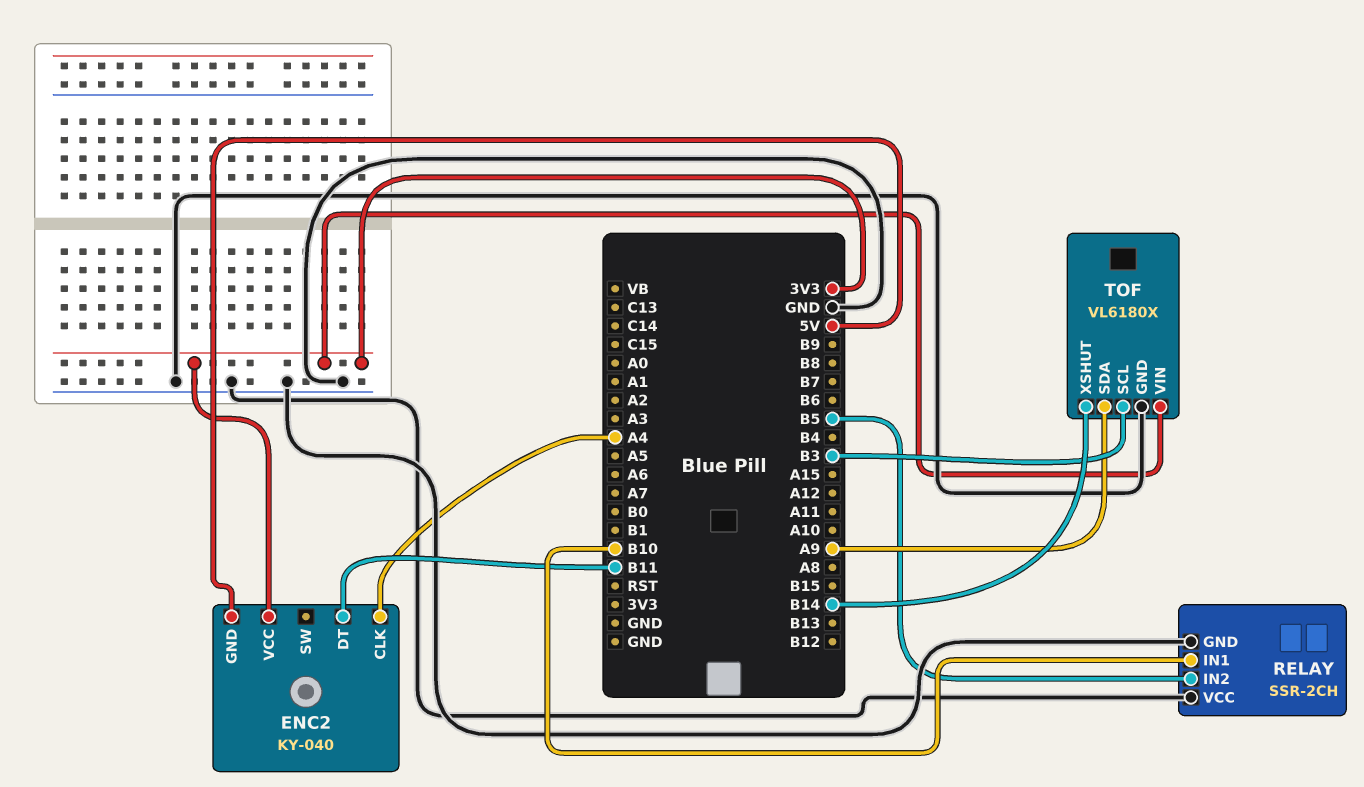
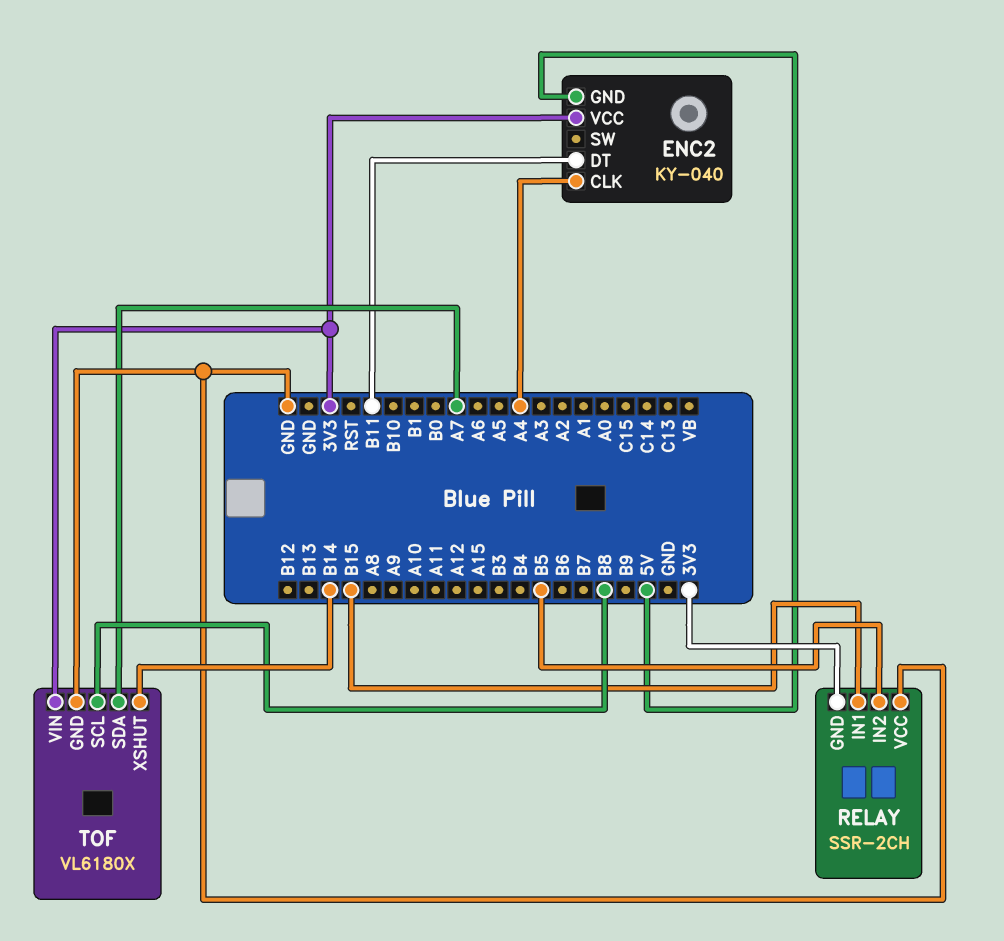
RELAY pin GND: GND -> 3V3
RELAY pin IN1: B10 -> B15
TOF pin SCL: B3 -> B8
TOF pin SDA: A9 -> A7

